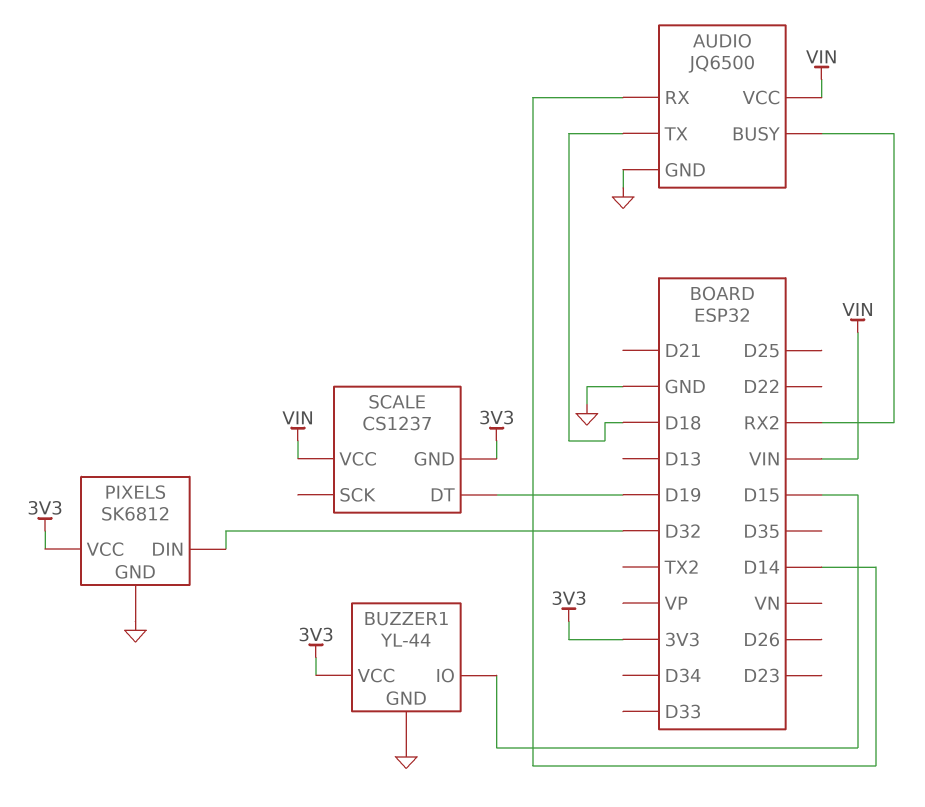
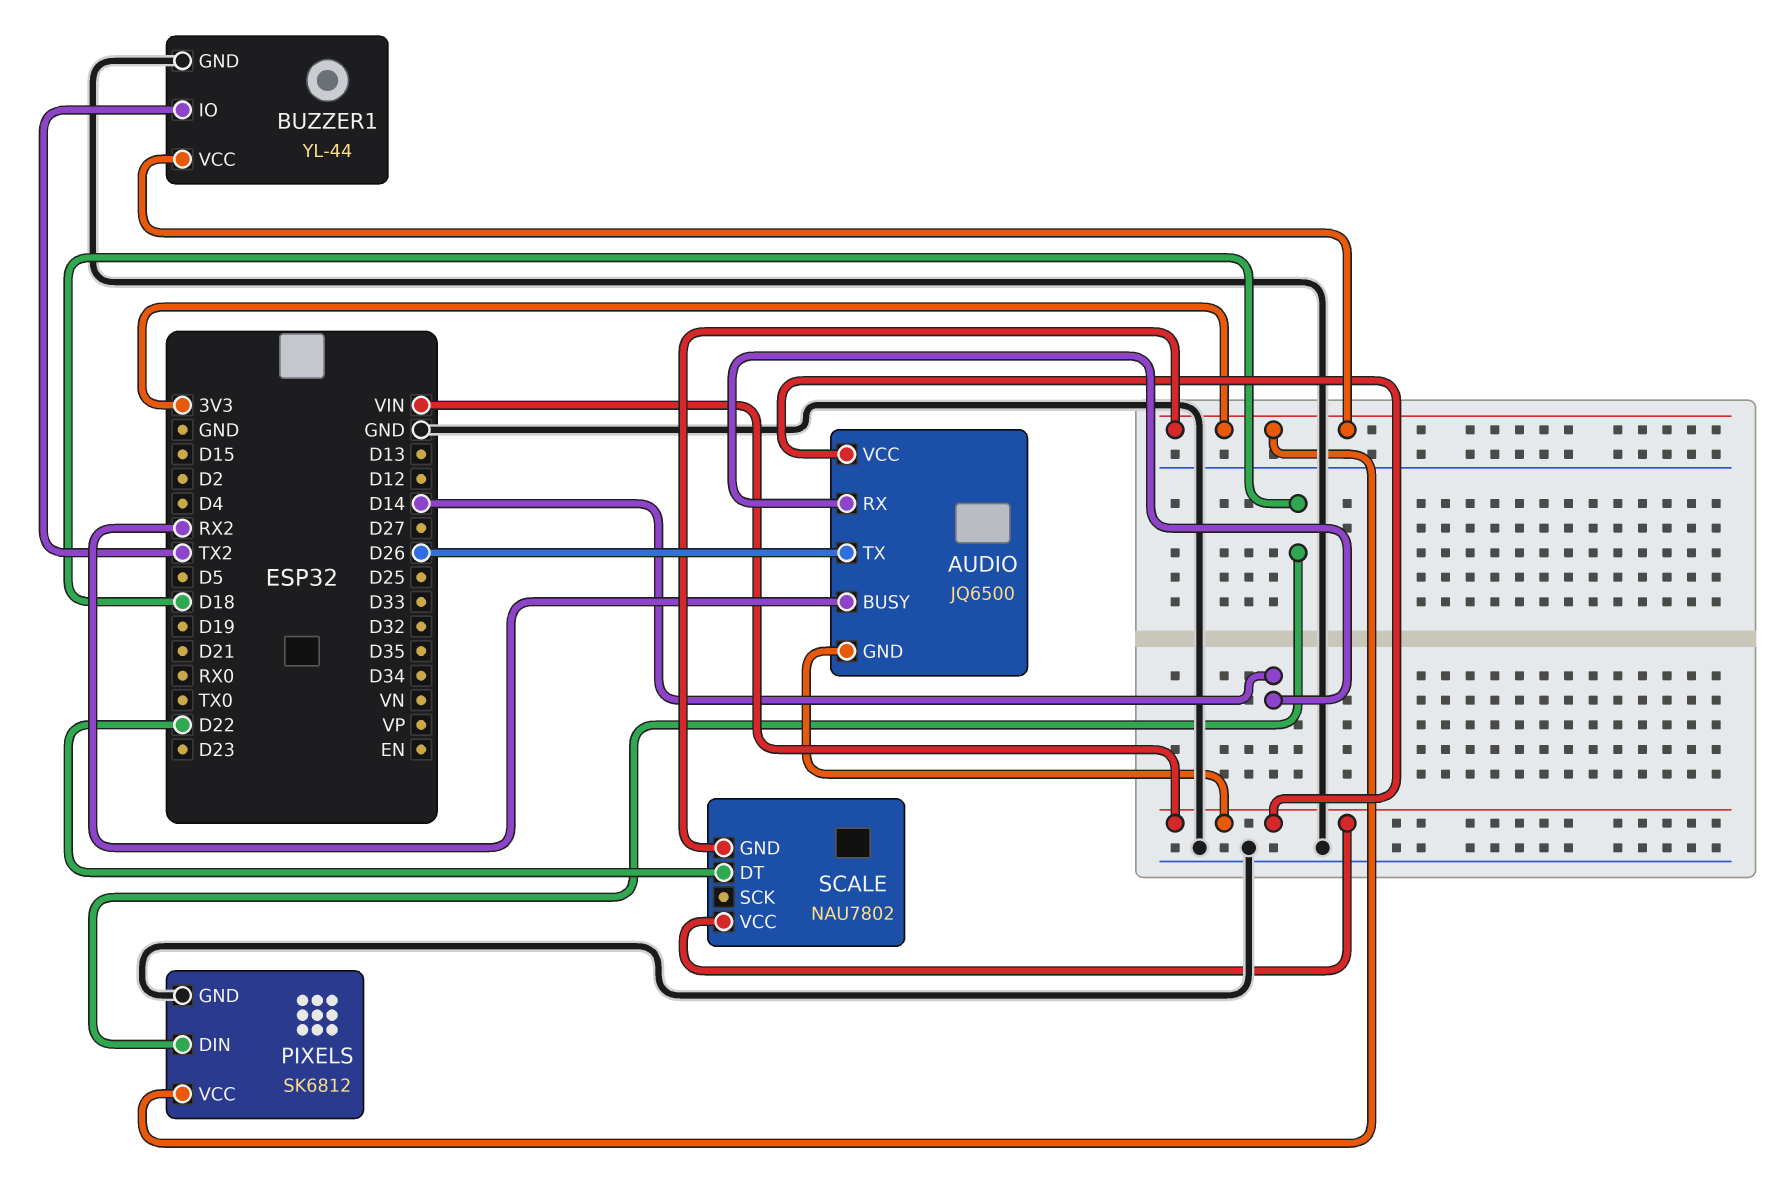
AUDIO pin GND: GND -> VIN
AUDIO pin TX: D18 -> D26
BUZZER1 pin IO: D15 -> TX2
PIXELS pin DIN: D32 -> D18
SCALE: CS1237 -> NAU7802
SCALE pin DT: D19 -> D22

